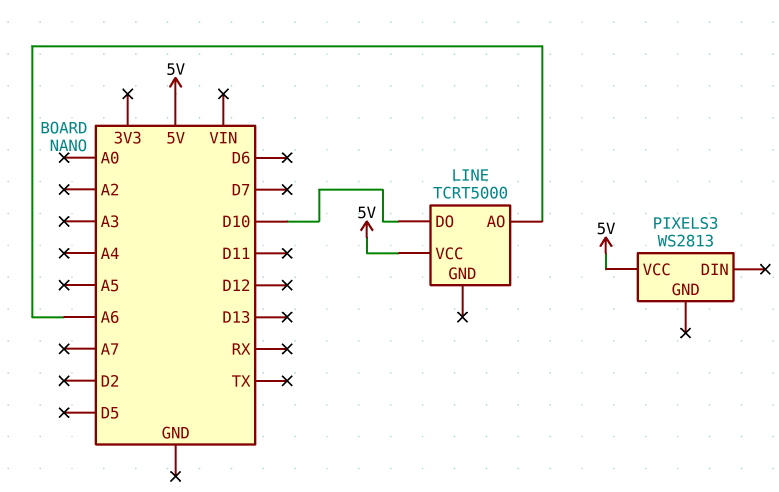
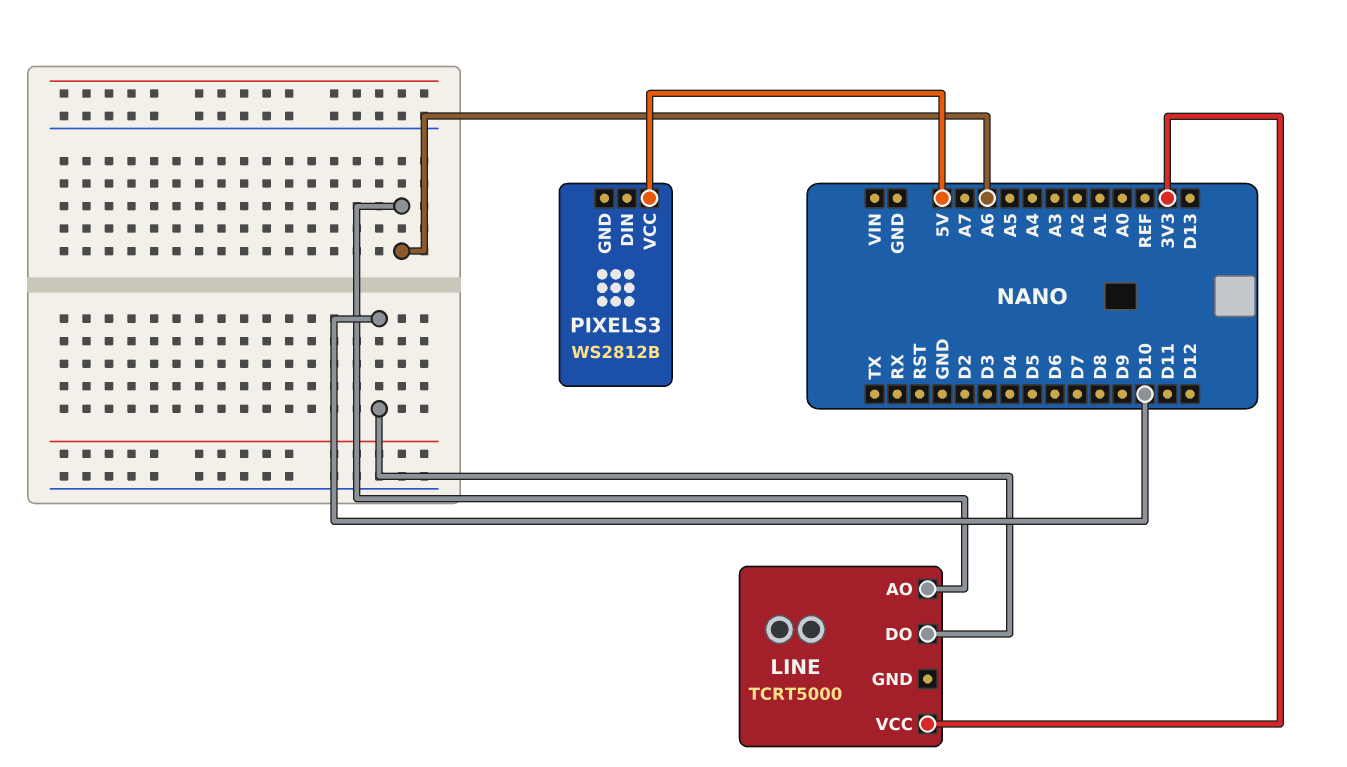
LINE pin VCC: 5V -> 3V3
PIXELS3: WS2813 -> WS2812B

